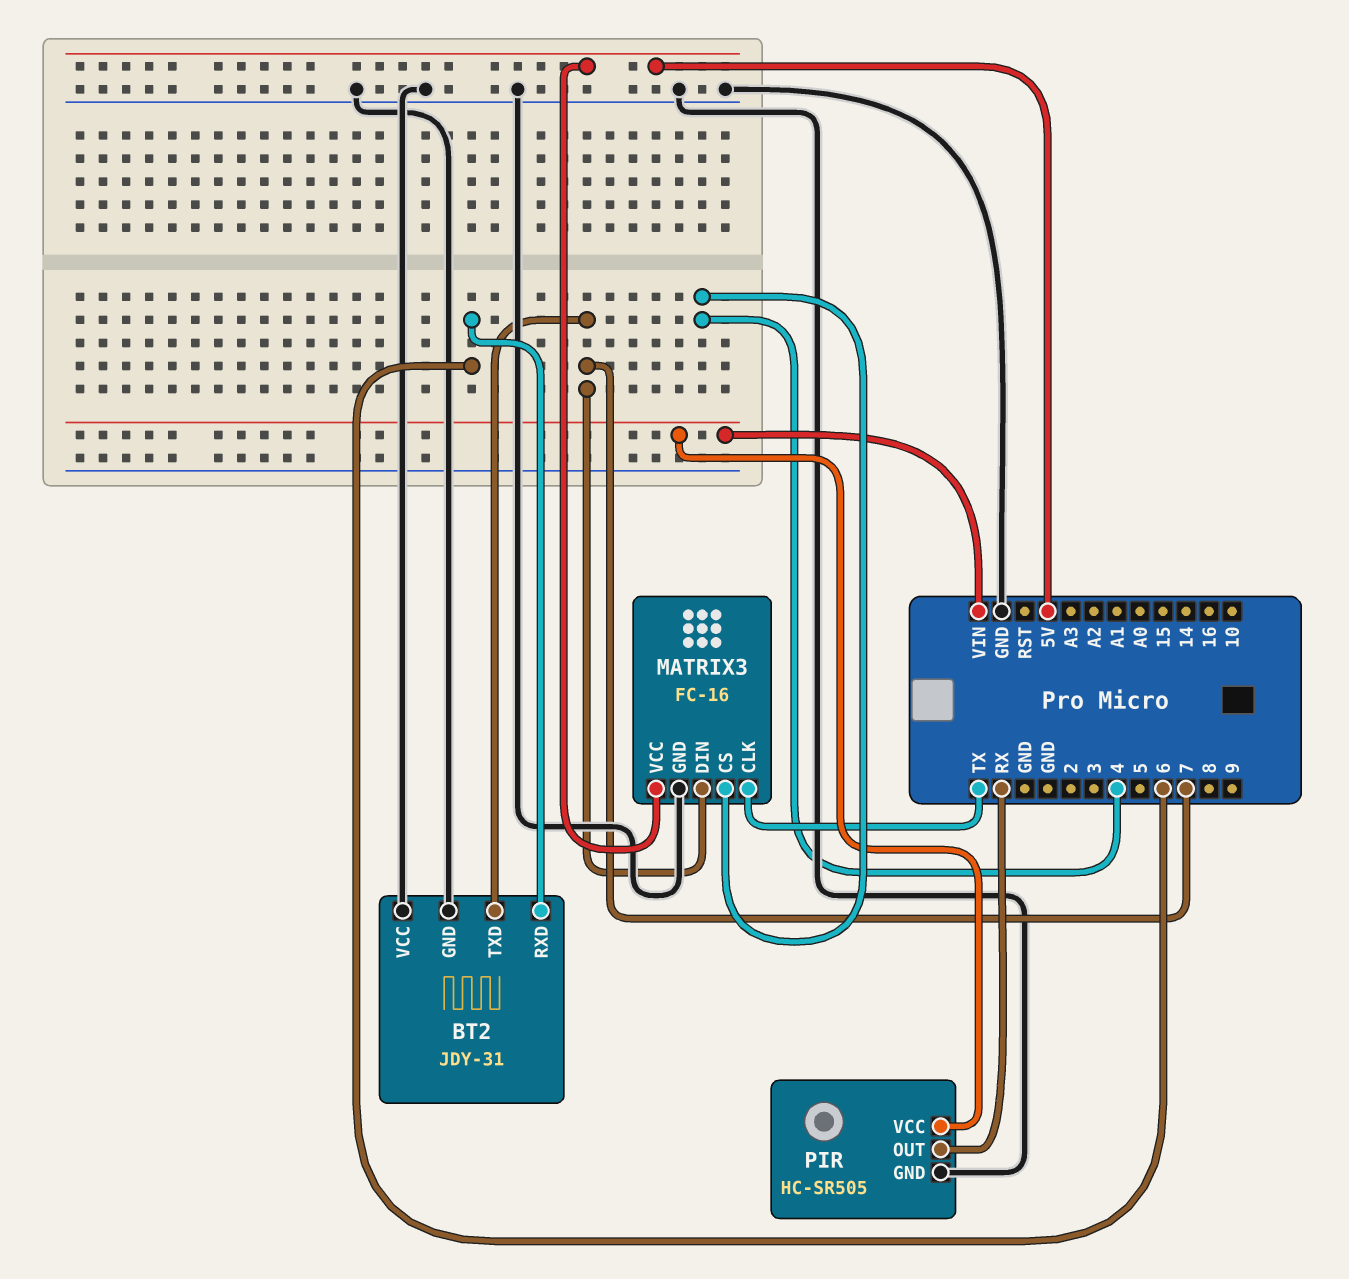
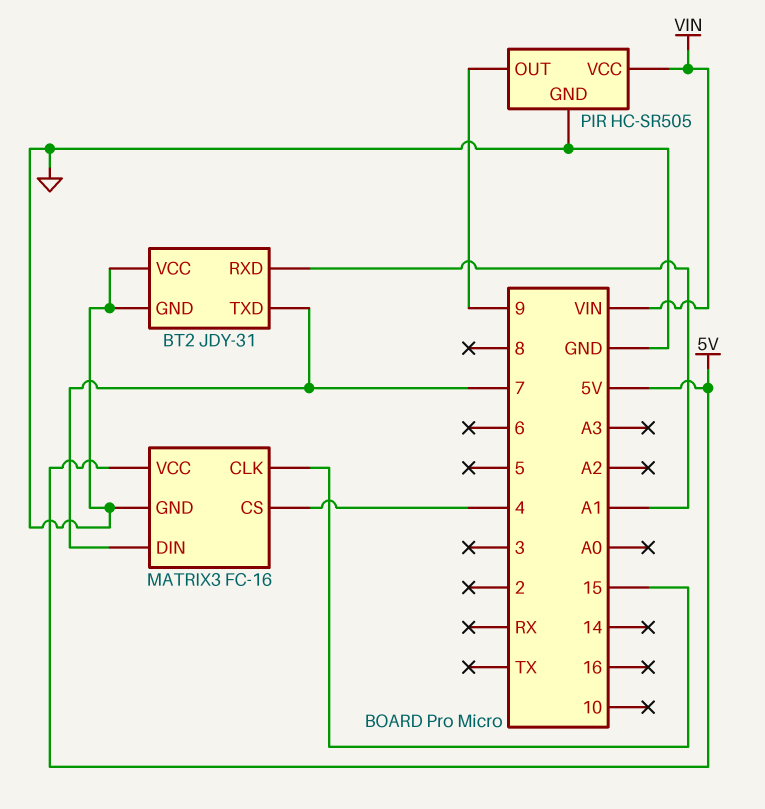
BT2 pin RXD: 6 -> A1
MATRIX3 pin CLK: TX -> 15
PIR pin OUT: RX -> 9

